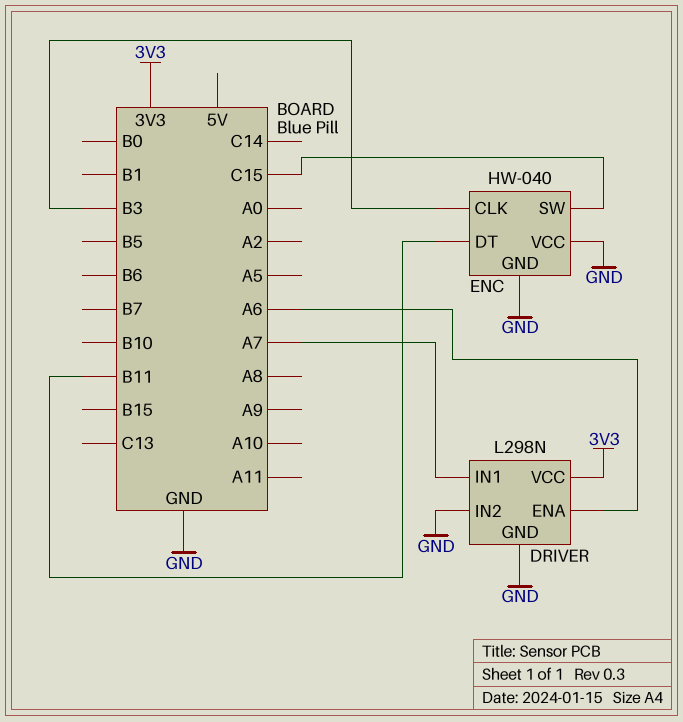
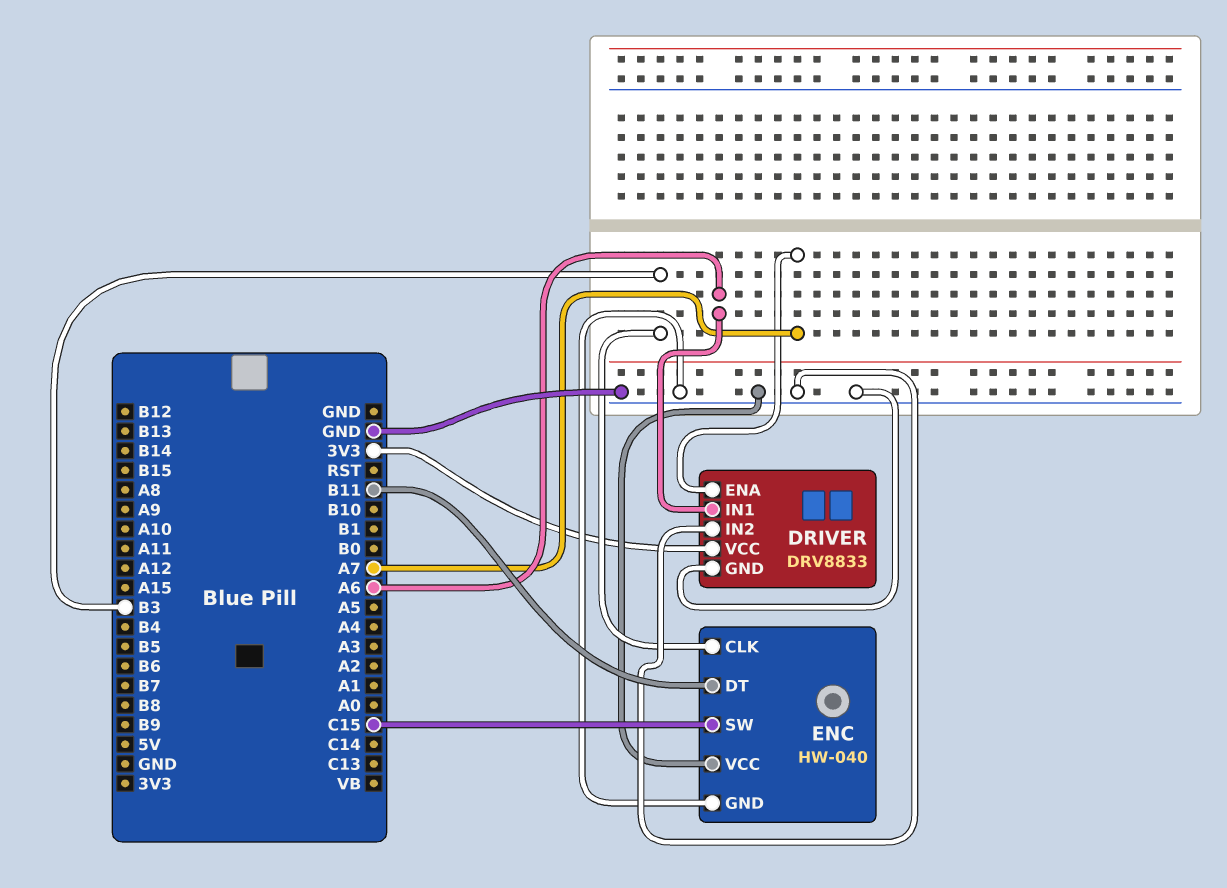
DRIVER: L298N -> DRV8833
DRIVER pin ENA: A6 -> A7
DRIVER pin IN1: A7 -> A6

